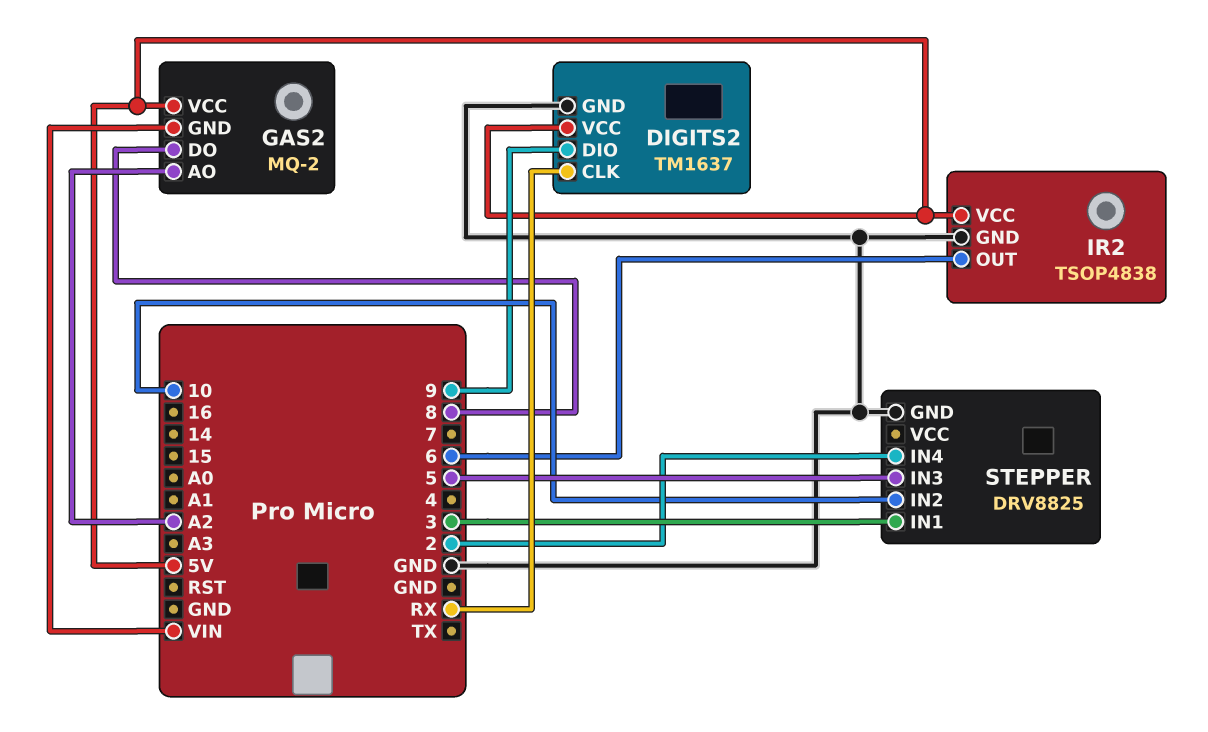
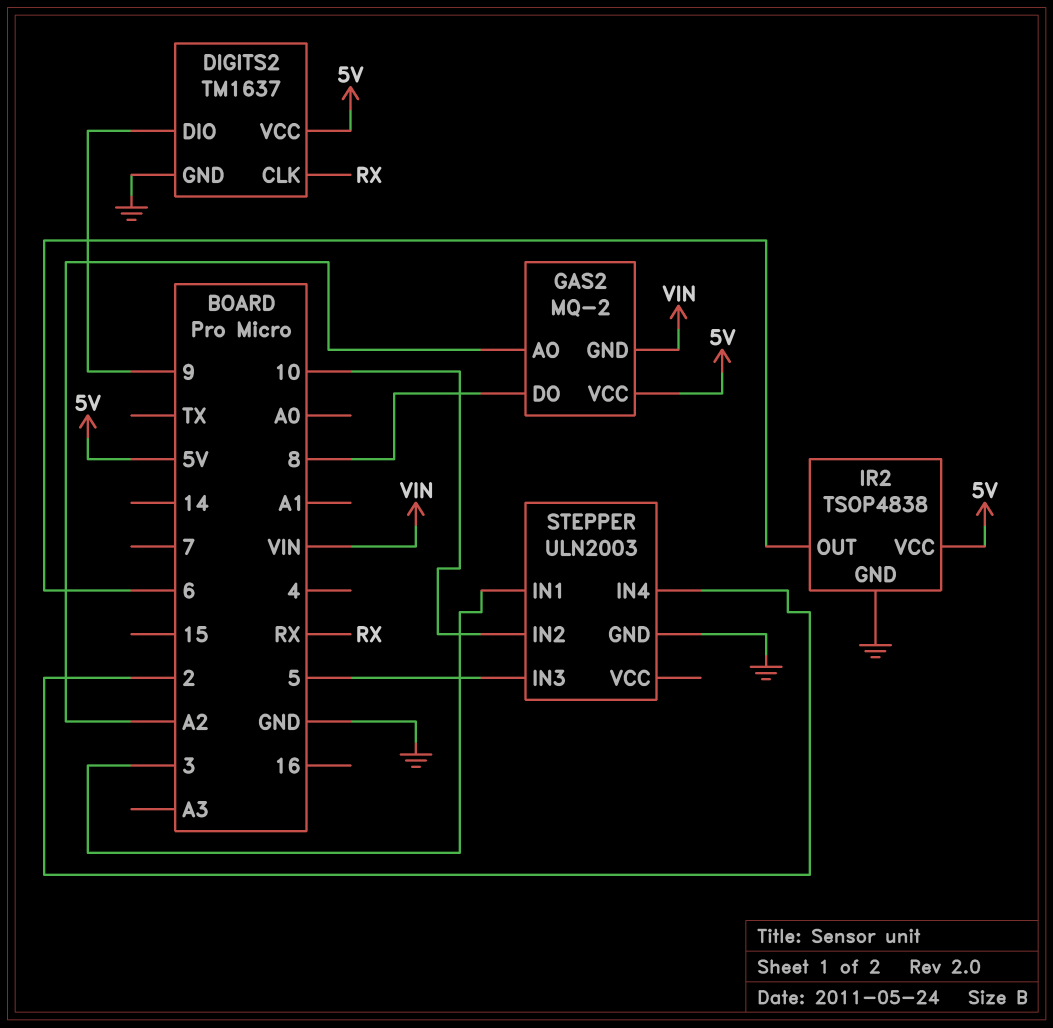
STEPPER: DRV8825 -> ULN2003

